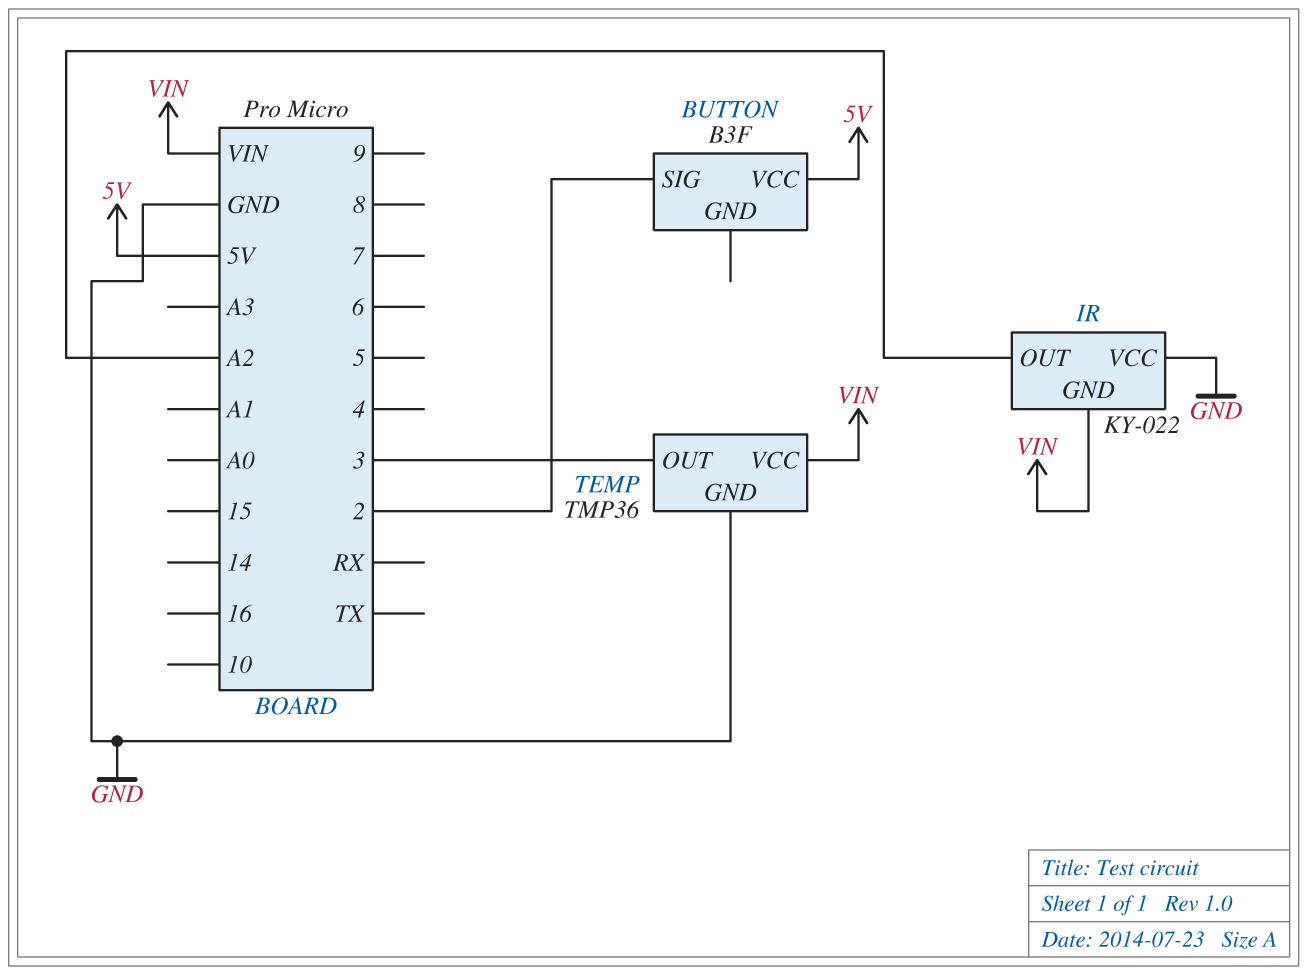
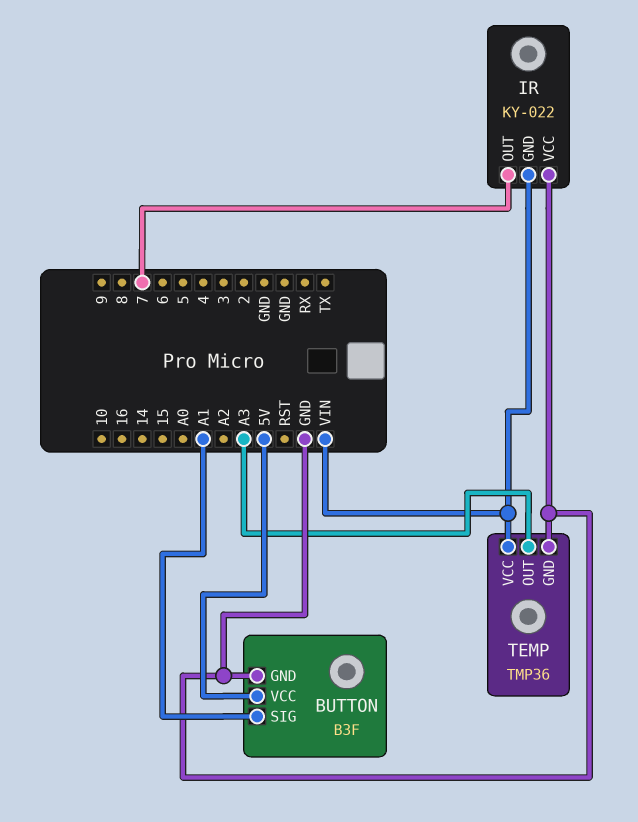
BUTTON pin GND: none -> GND
BUTTON pin SIG: 2 -> A1
IR pin OUT: A2 -> 7
TEMP pin OUT: 3 -> A3

